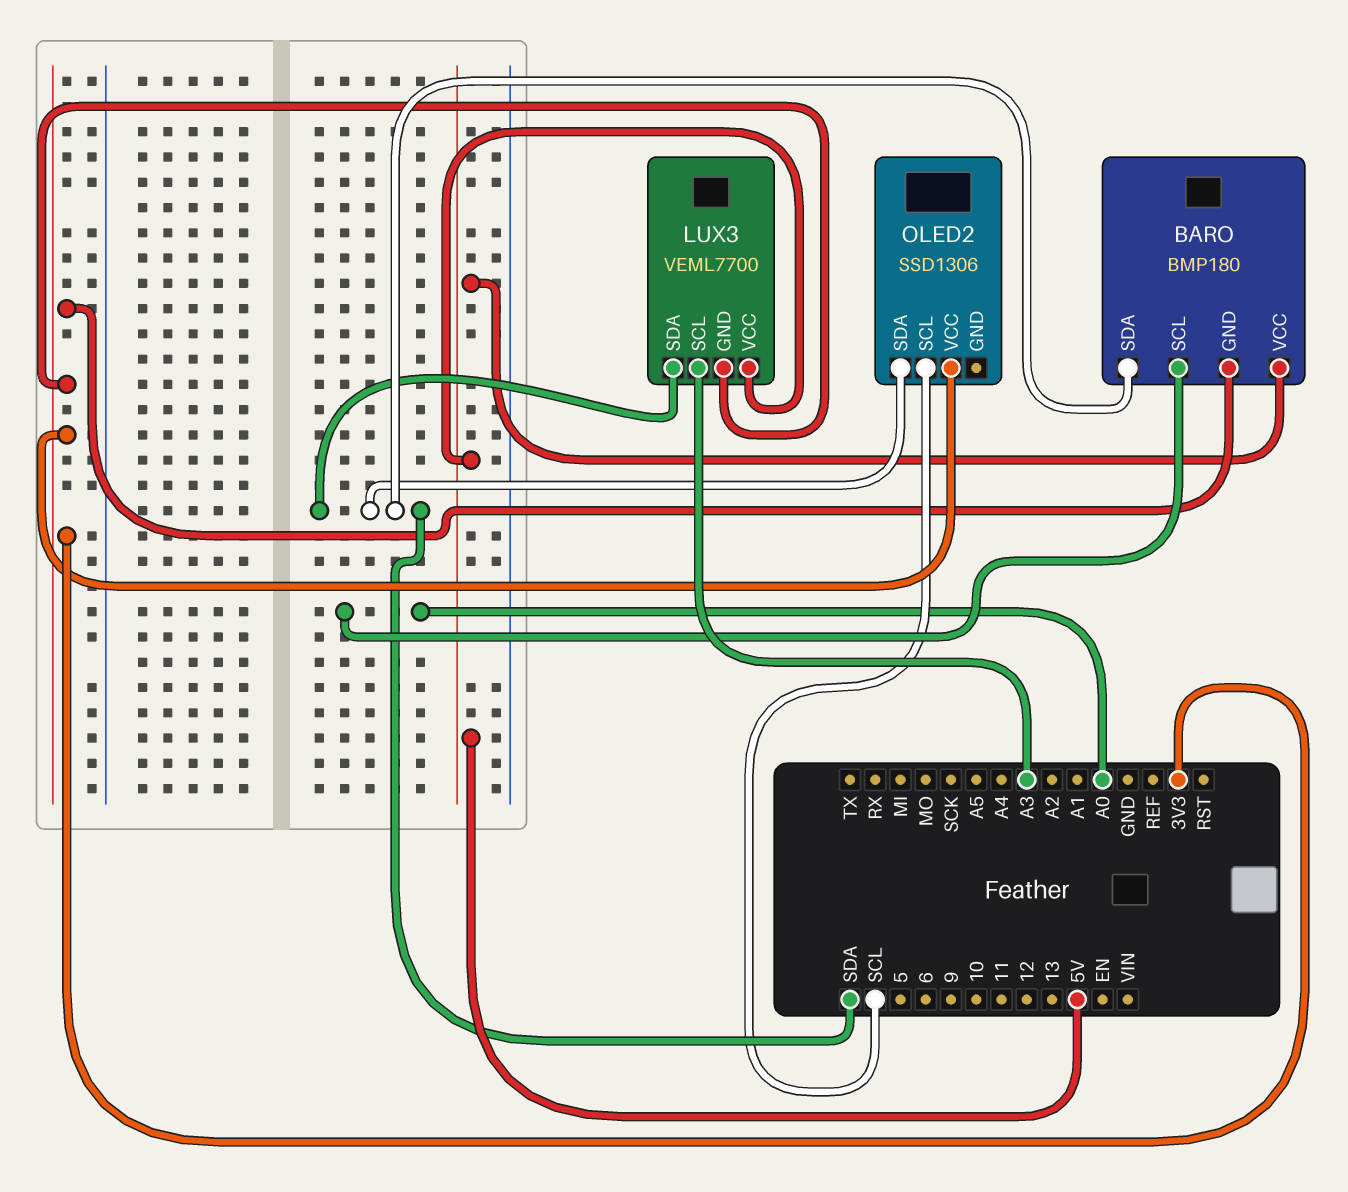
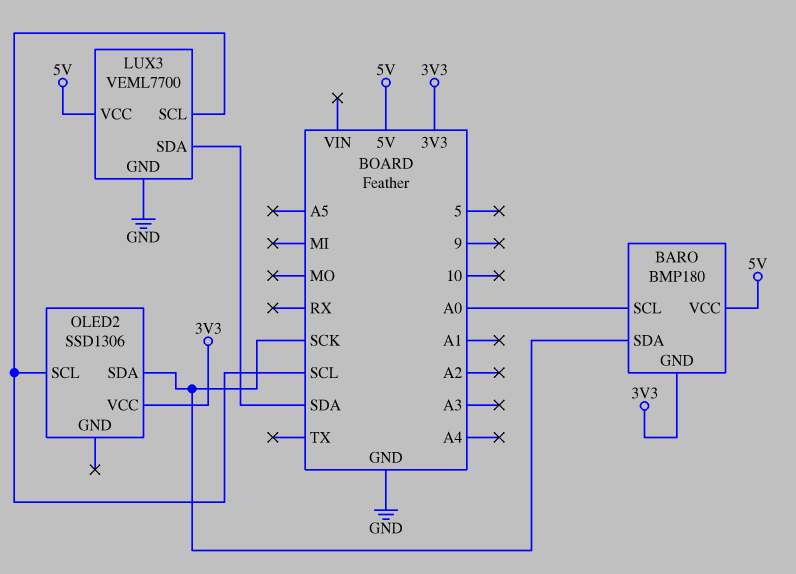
BARO pin SDA: SDA -> SCK
LUX3 pin GND: 3V3 -> GND
LUX3 pin SCL: A3 -> SCL
OLED2 pin SDA: SDA -> SCK

